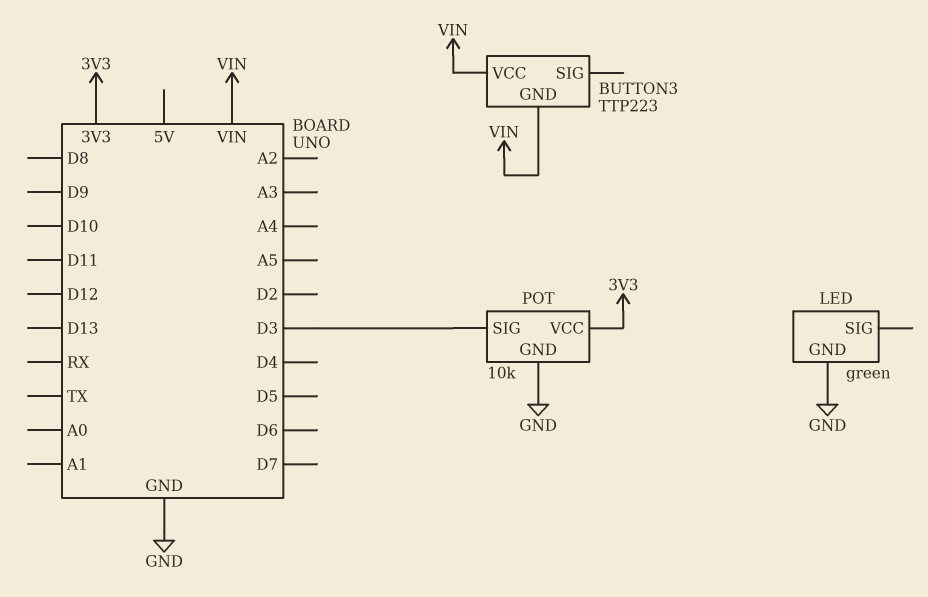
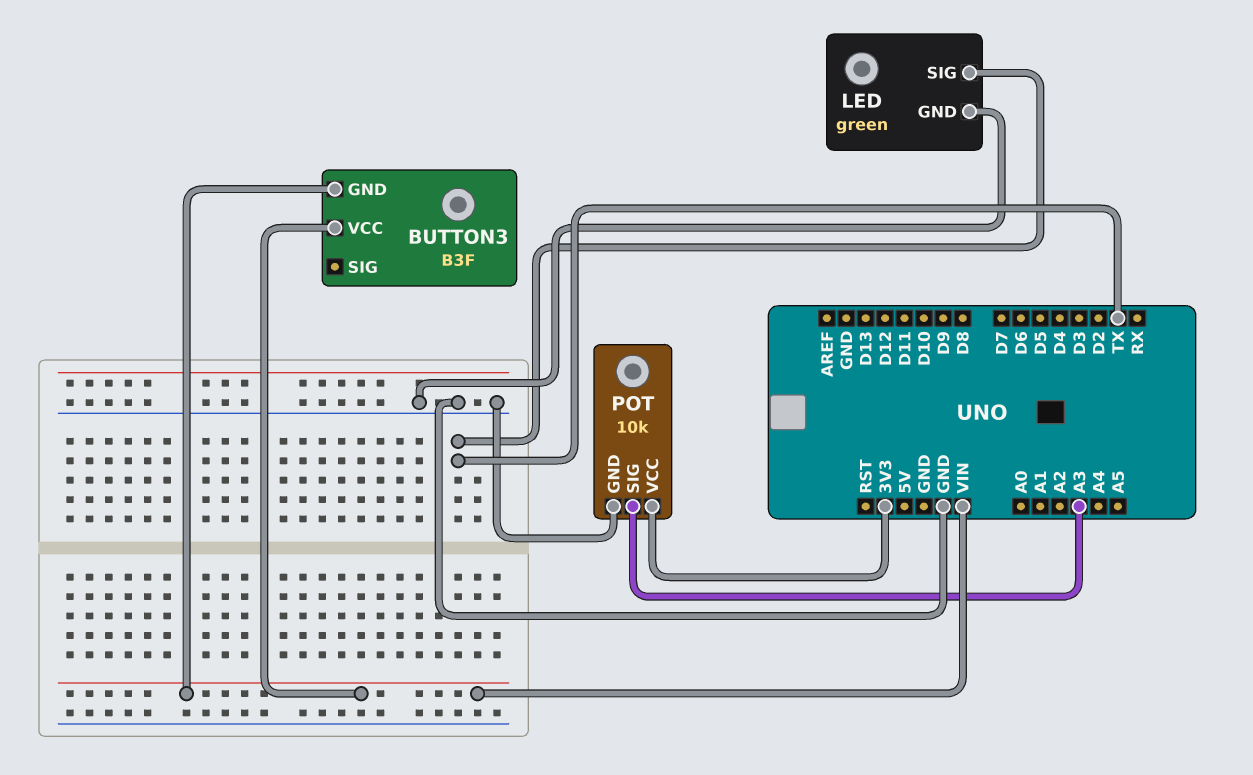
BUTTON3: TTP223 -> B3F
LED pin SIG: none -> TX
POT pin SIG: D3 -> A3

